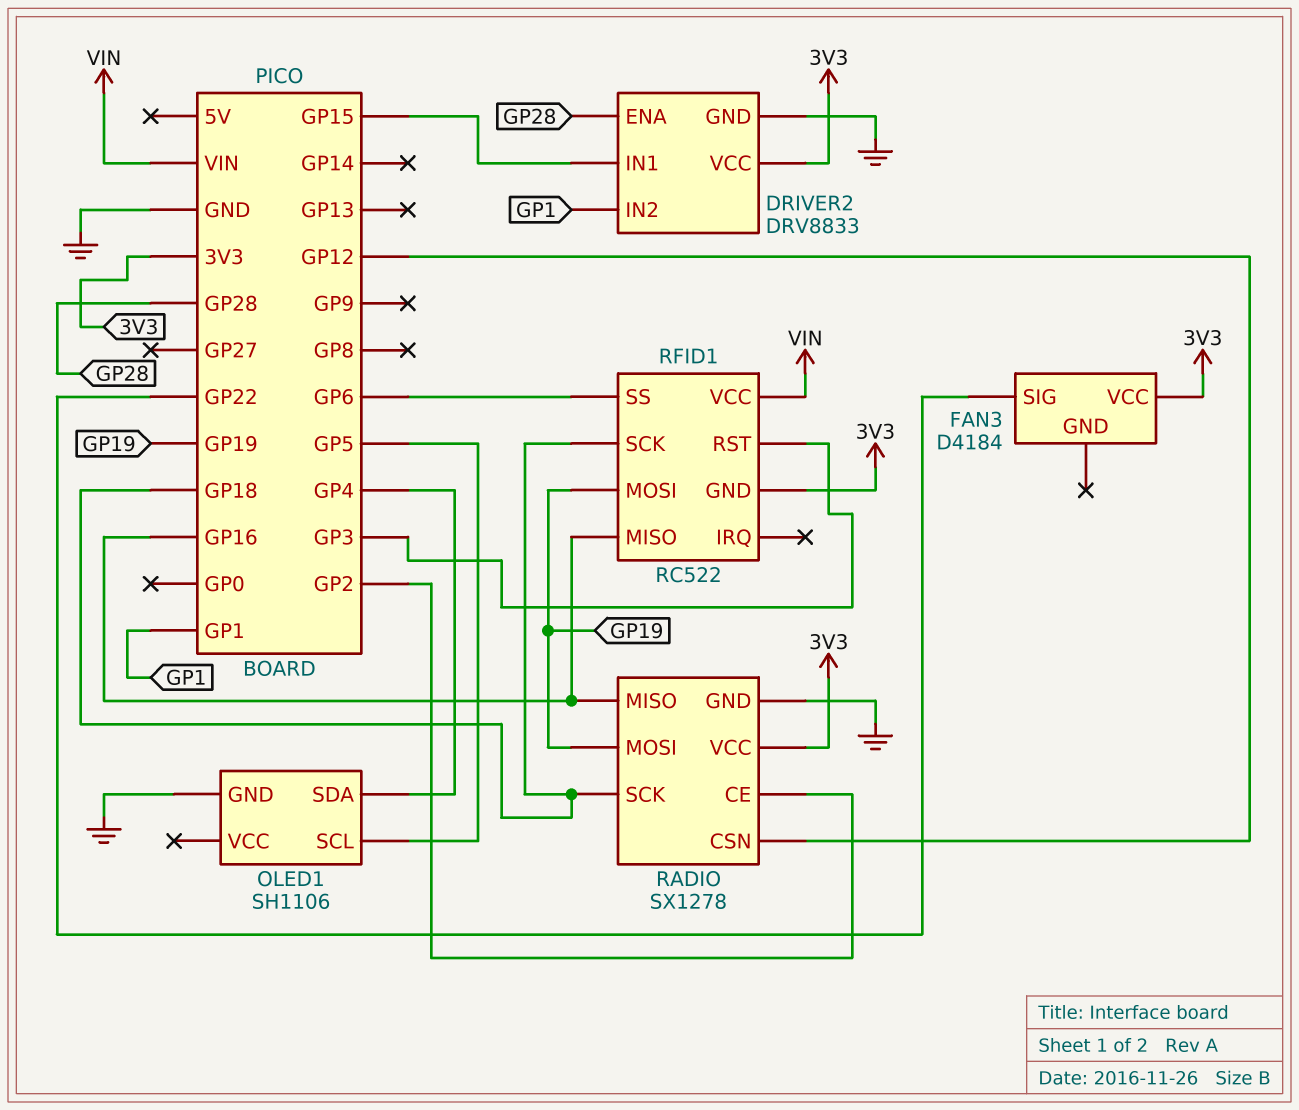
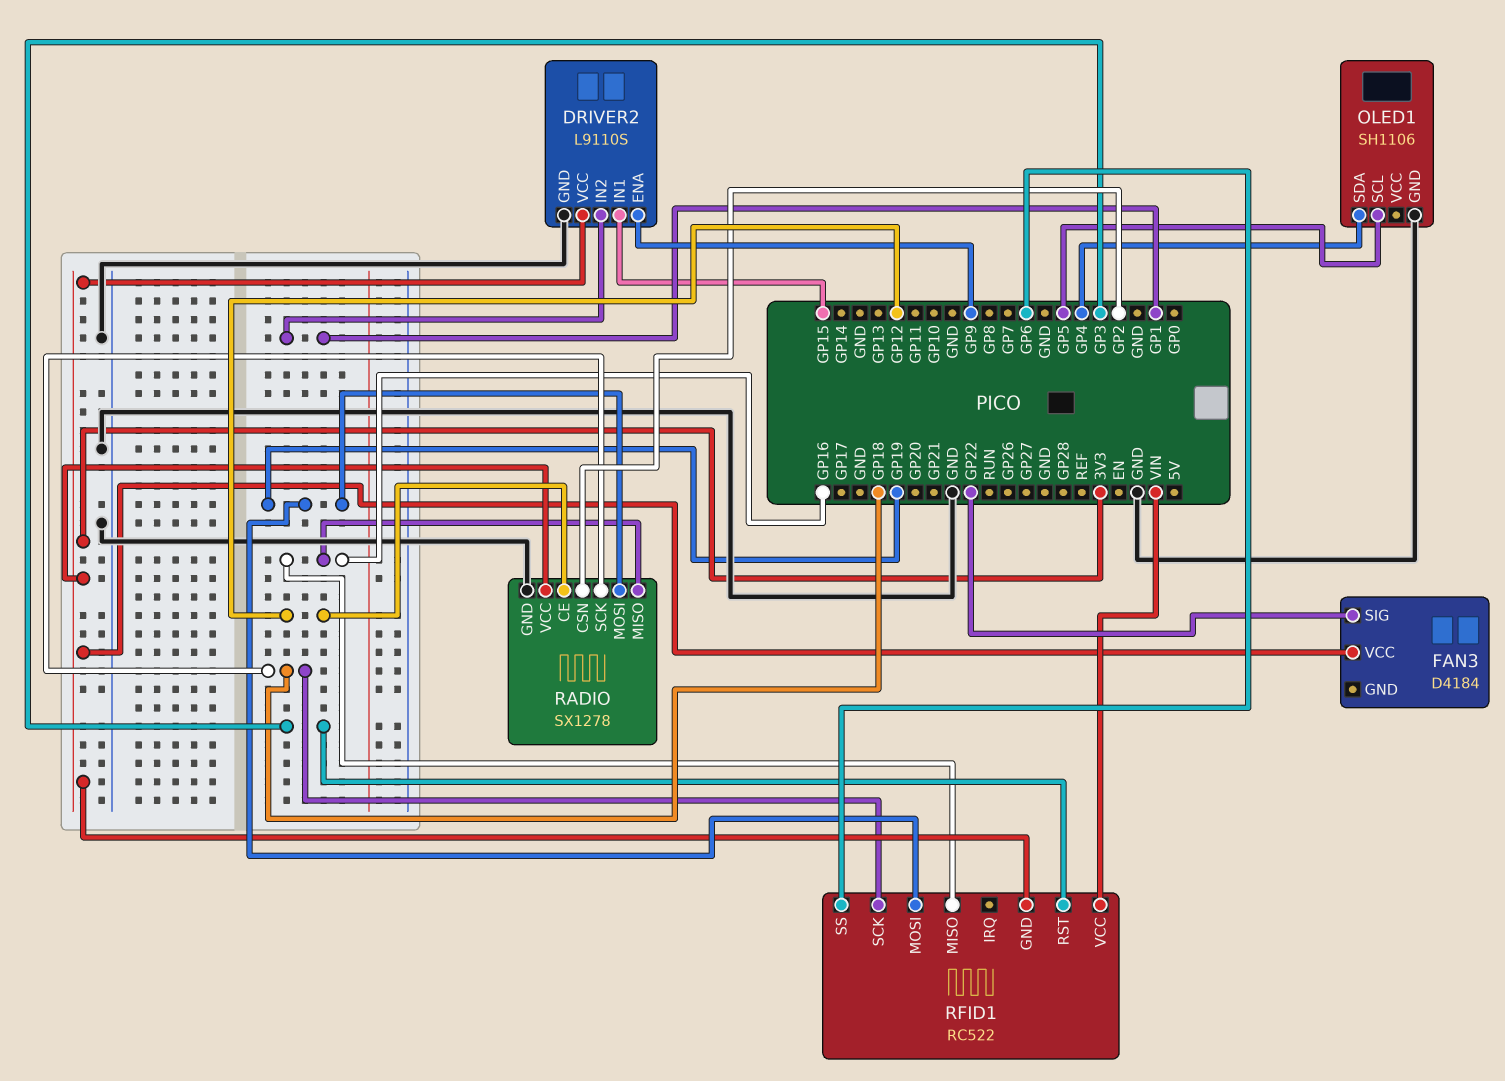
DRIVER2: DRV8833 -> L9110S
DRIVER2 pin ENA: GP28 -> GP9
RADIO pin CE: GP2 -> GP12
RADIO pin CSN: GP12 -> GP2

